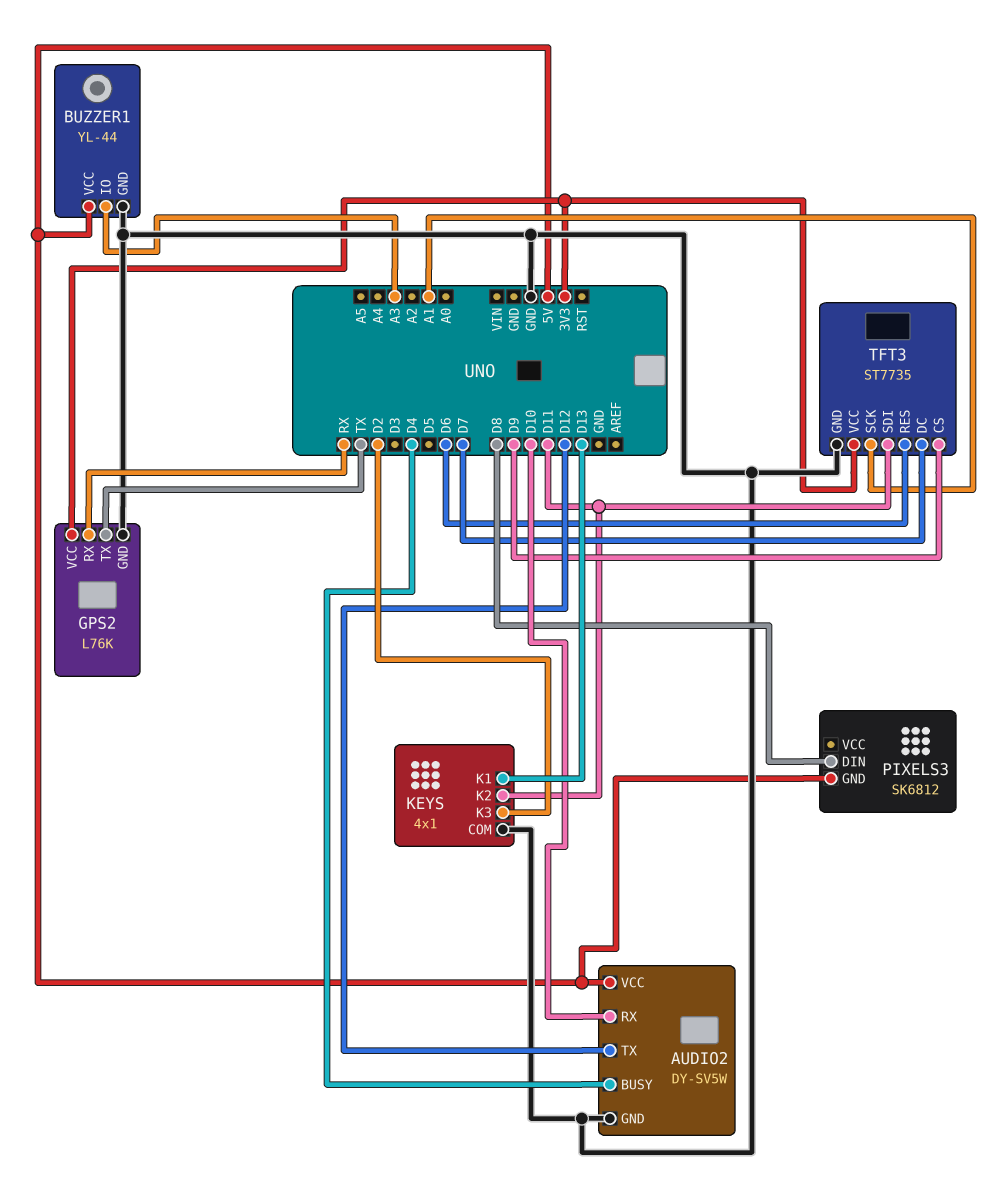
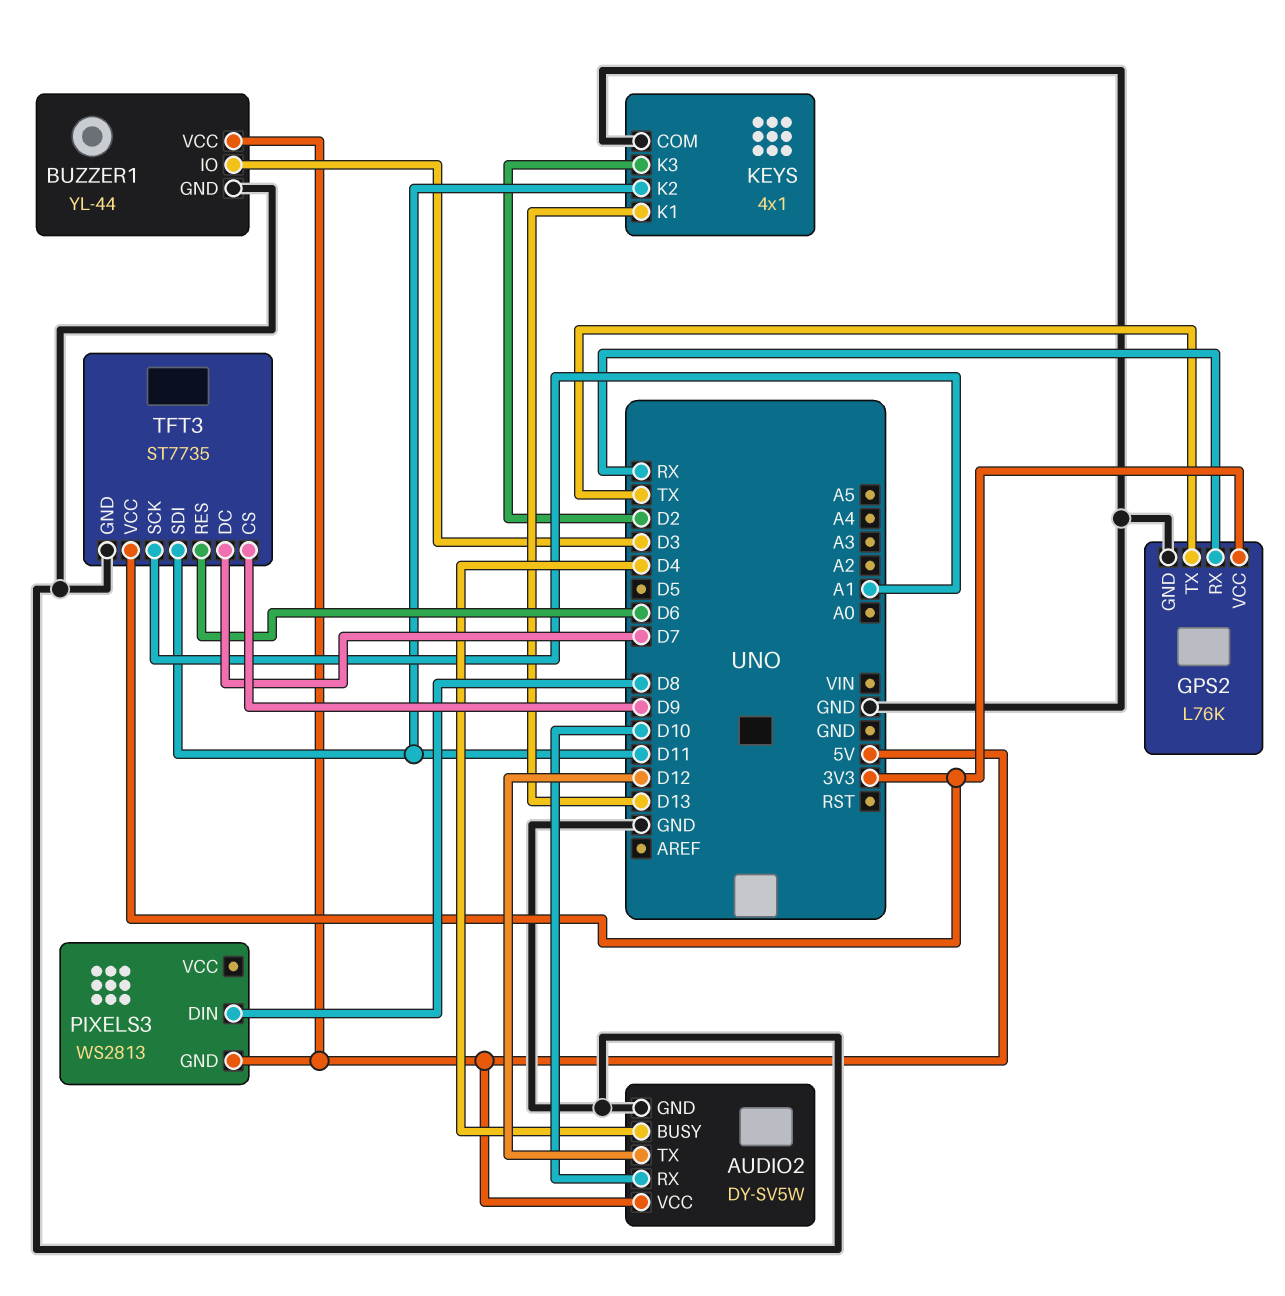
BUZZER1 pin IO: A3 -> D3
PIXELS3: SK6812 -> WS2813

